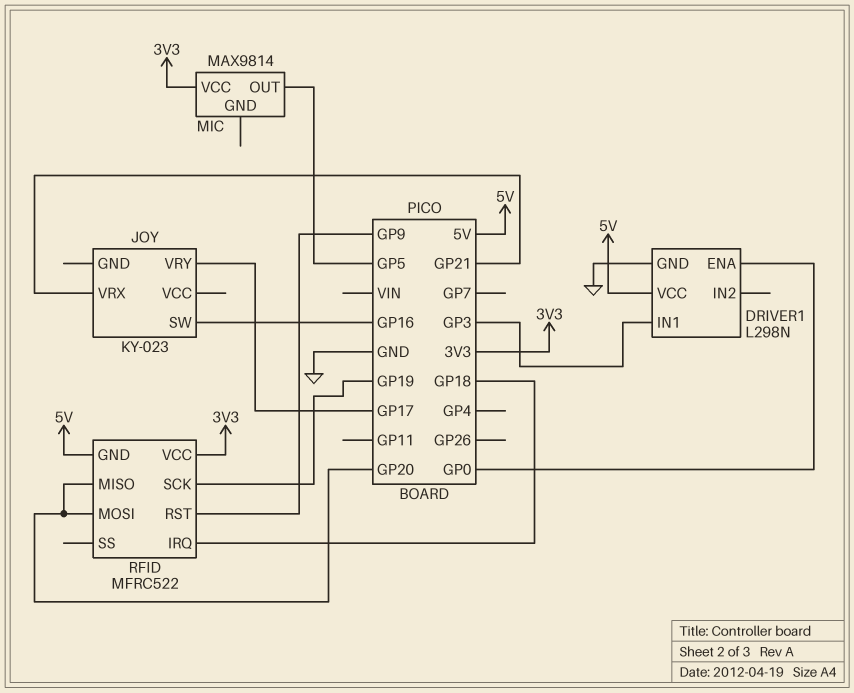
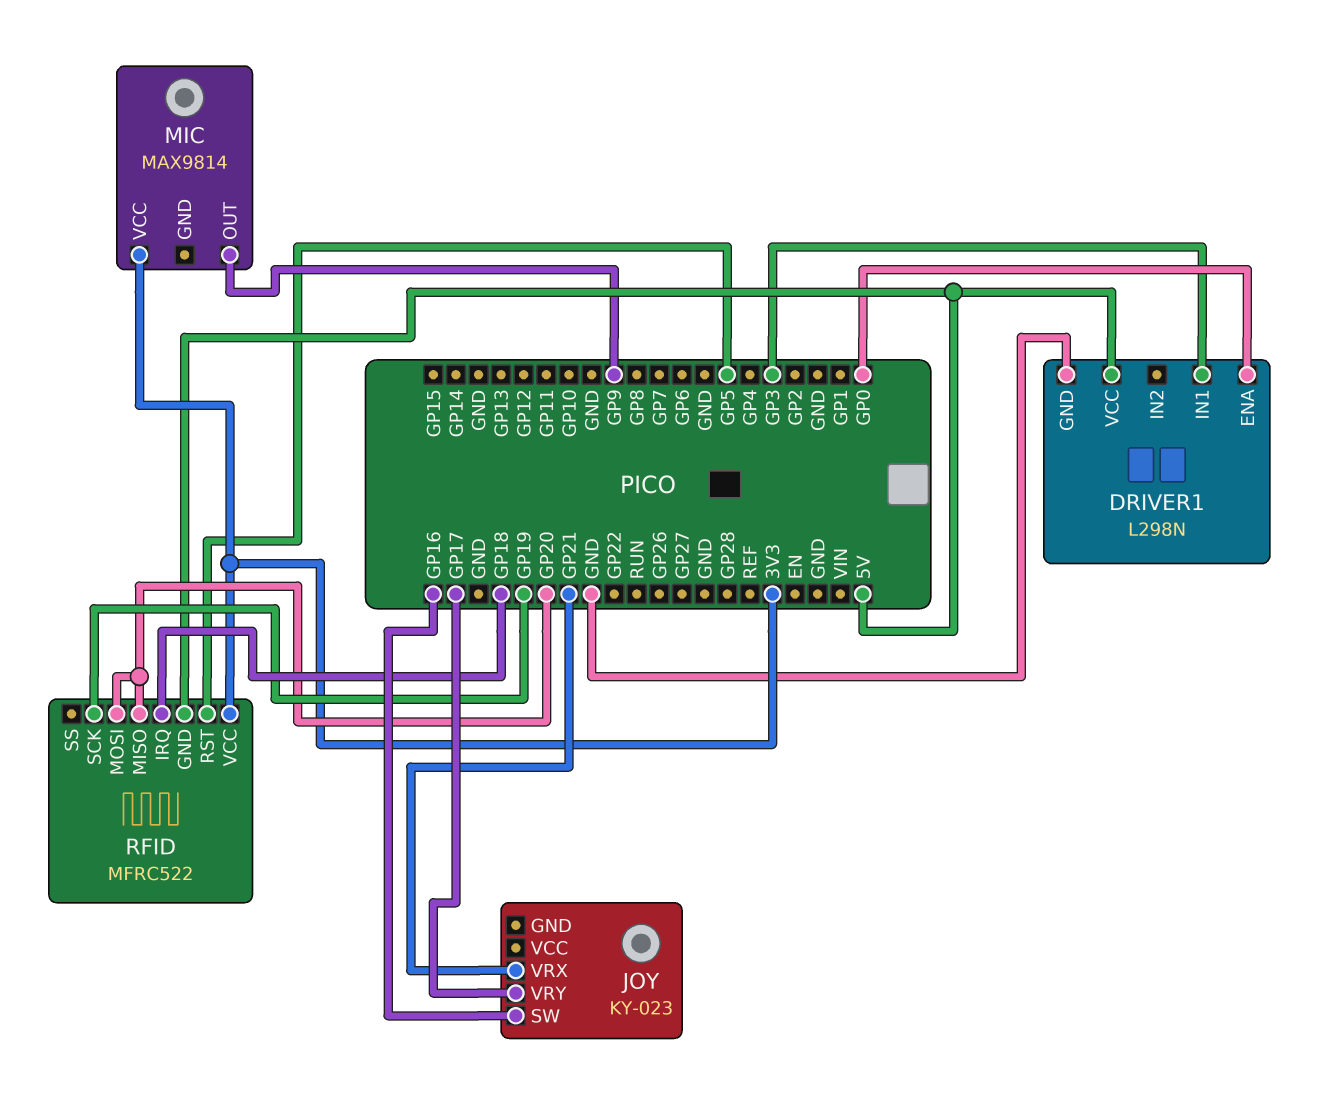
MIC pin OUT: GP5 -> GP9
RFID pin RST: GP9 -> GP5

